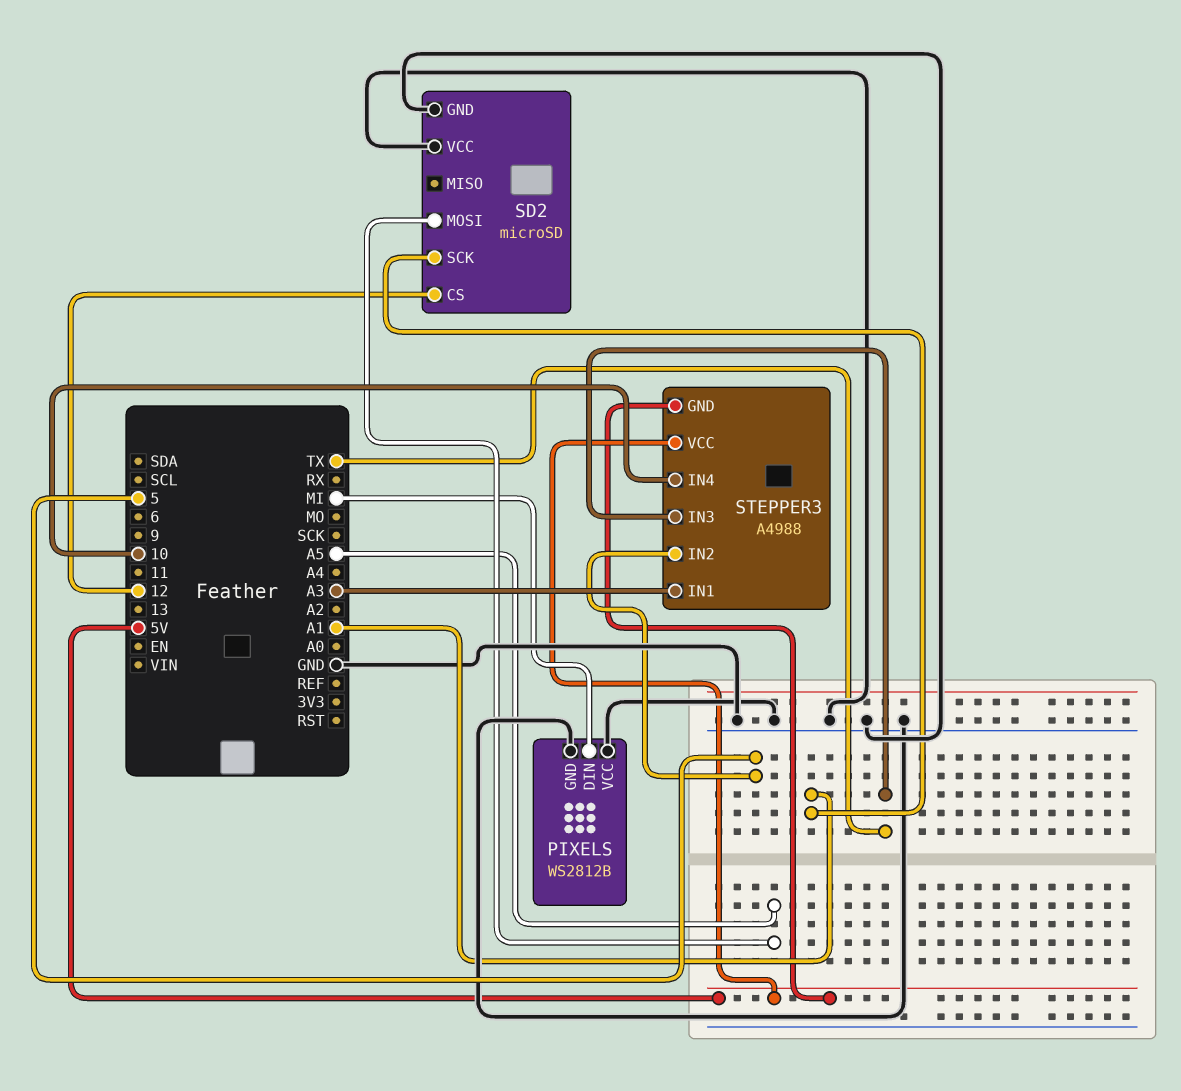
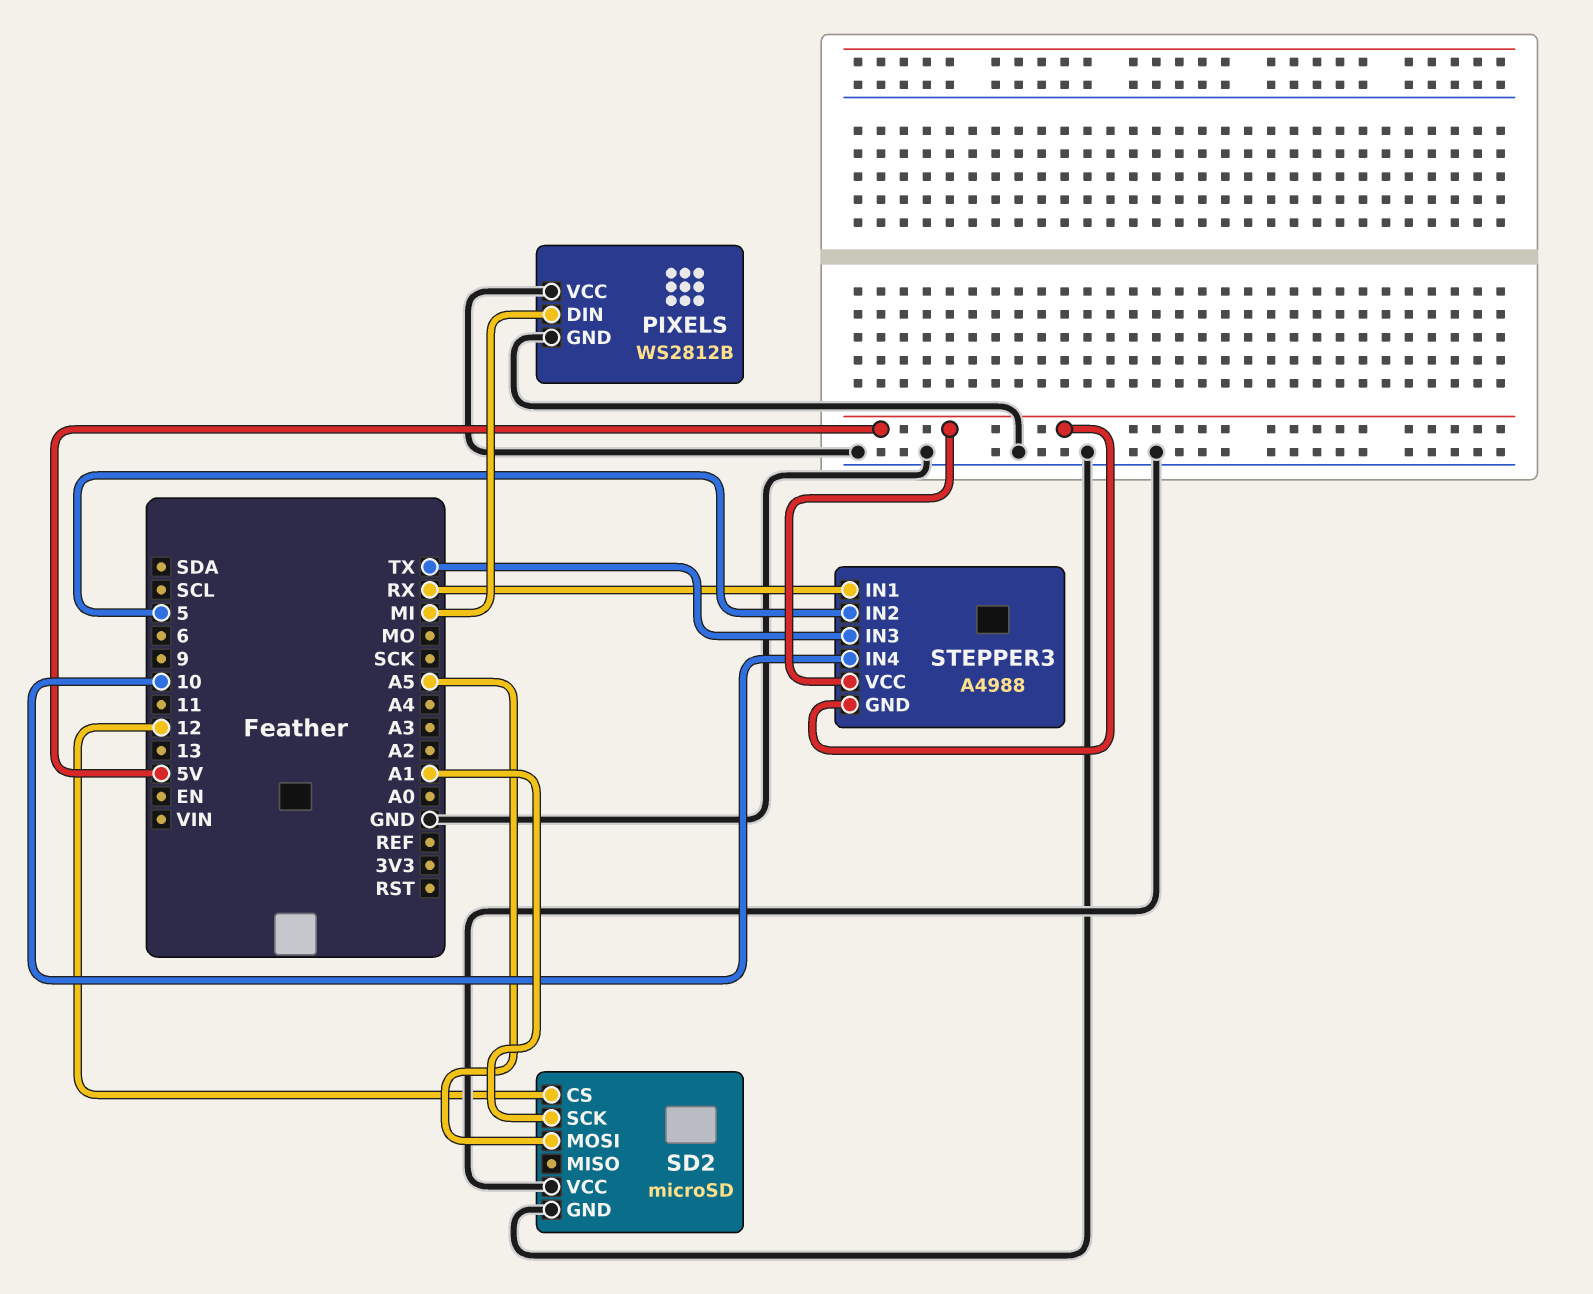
STEPPER3 pin IN1: A3 -> RX

